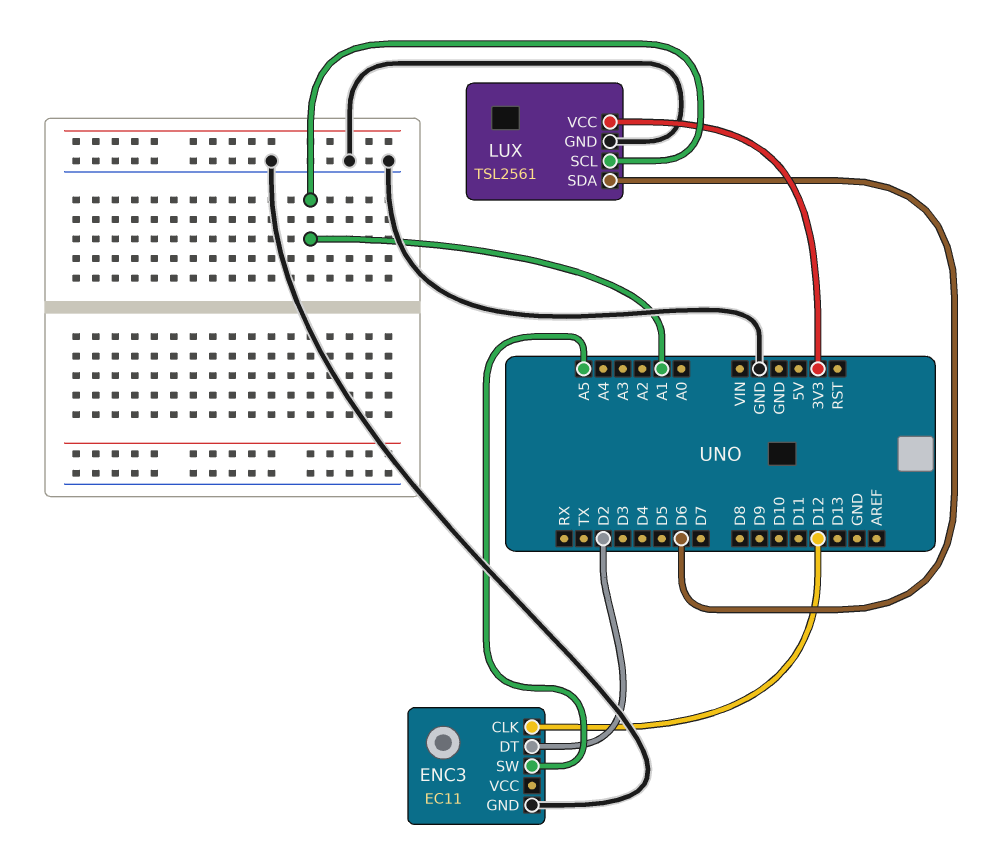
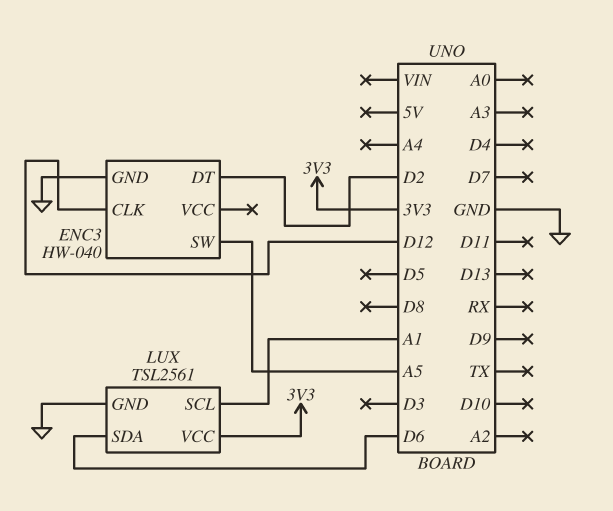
ENC3: EC11 -> HW-040

